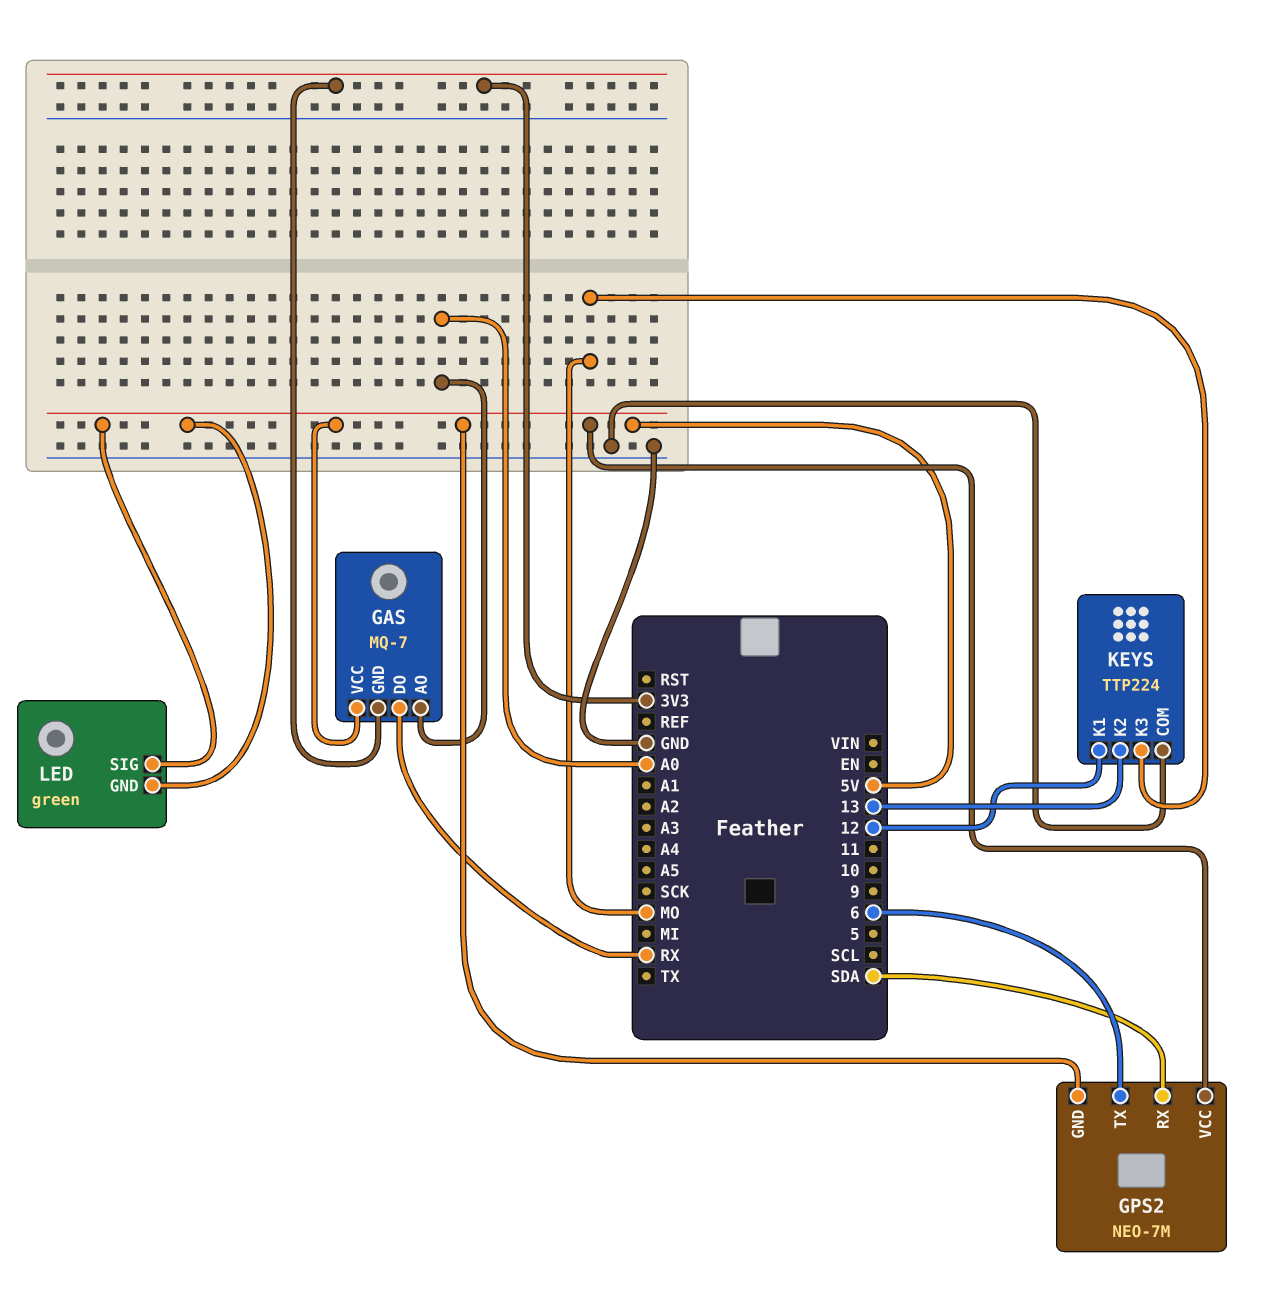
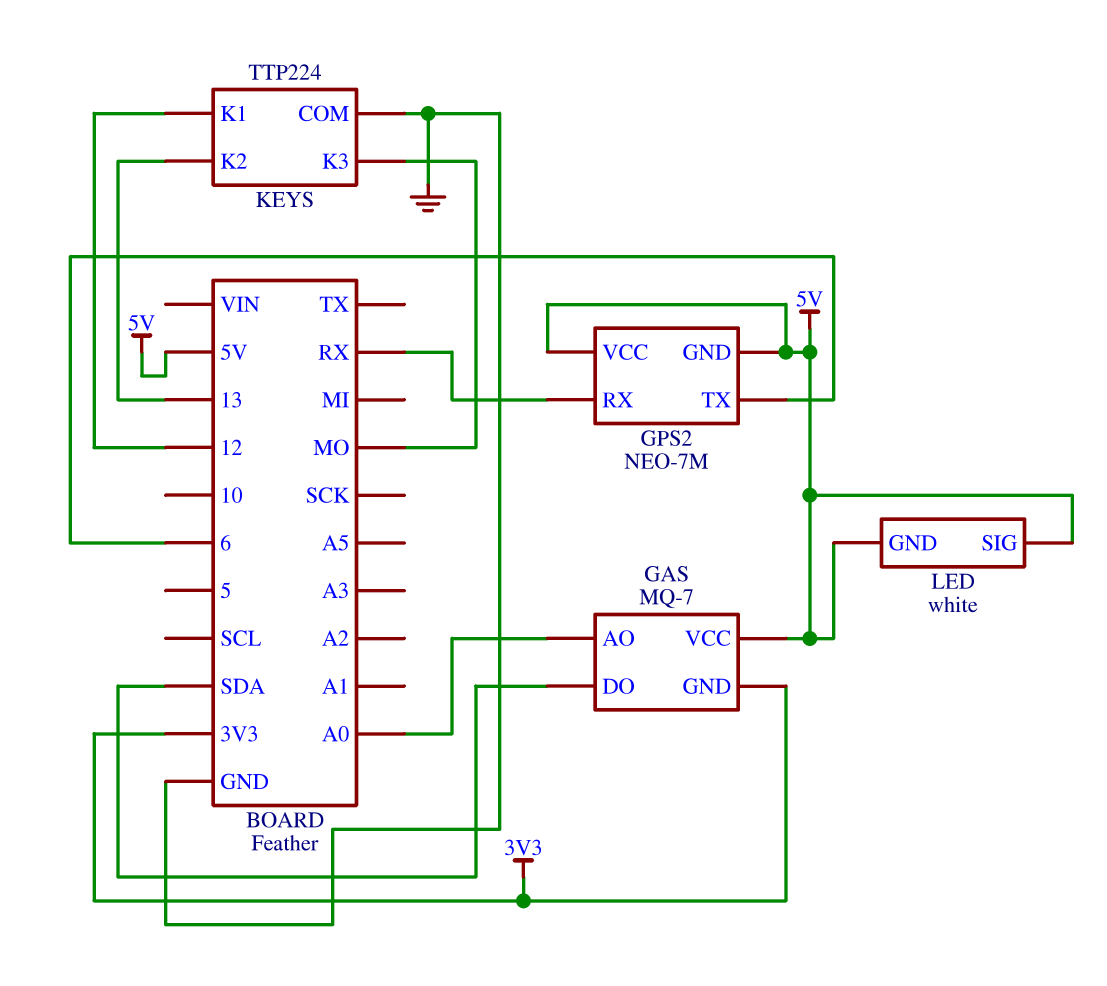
GAS pin DO: RX -> SDA
GPS2 pin RX: SDA -> RX
LED: green -> white

